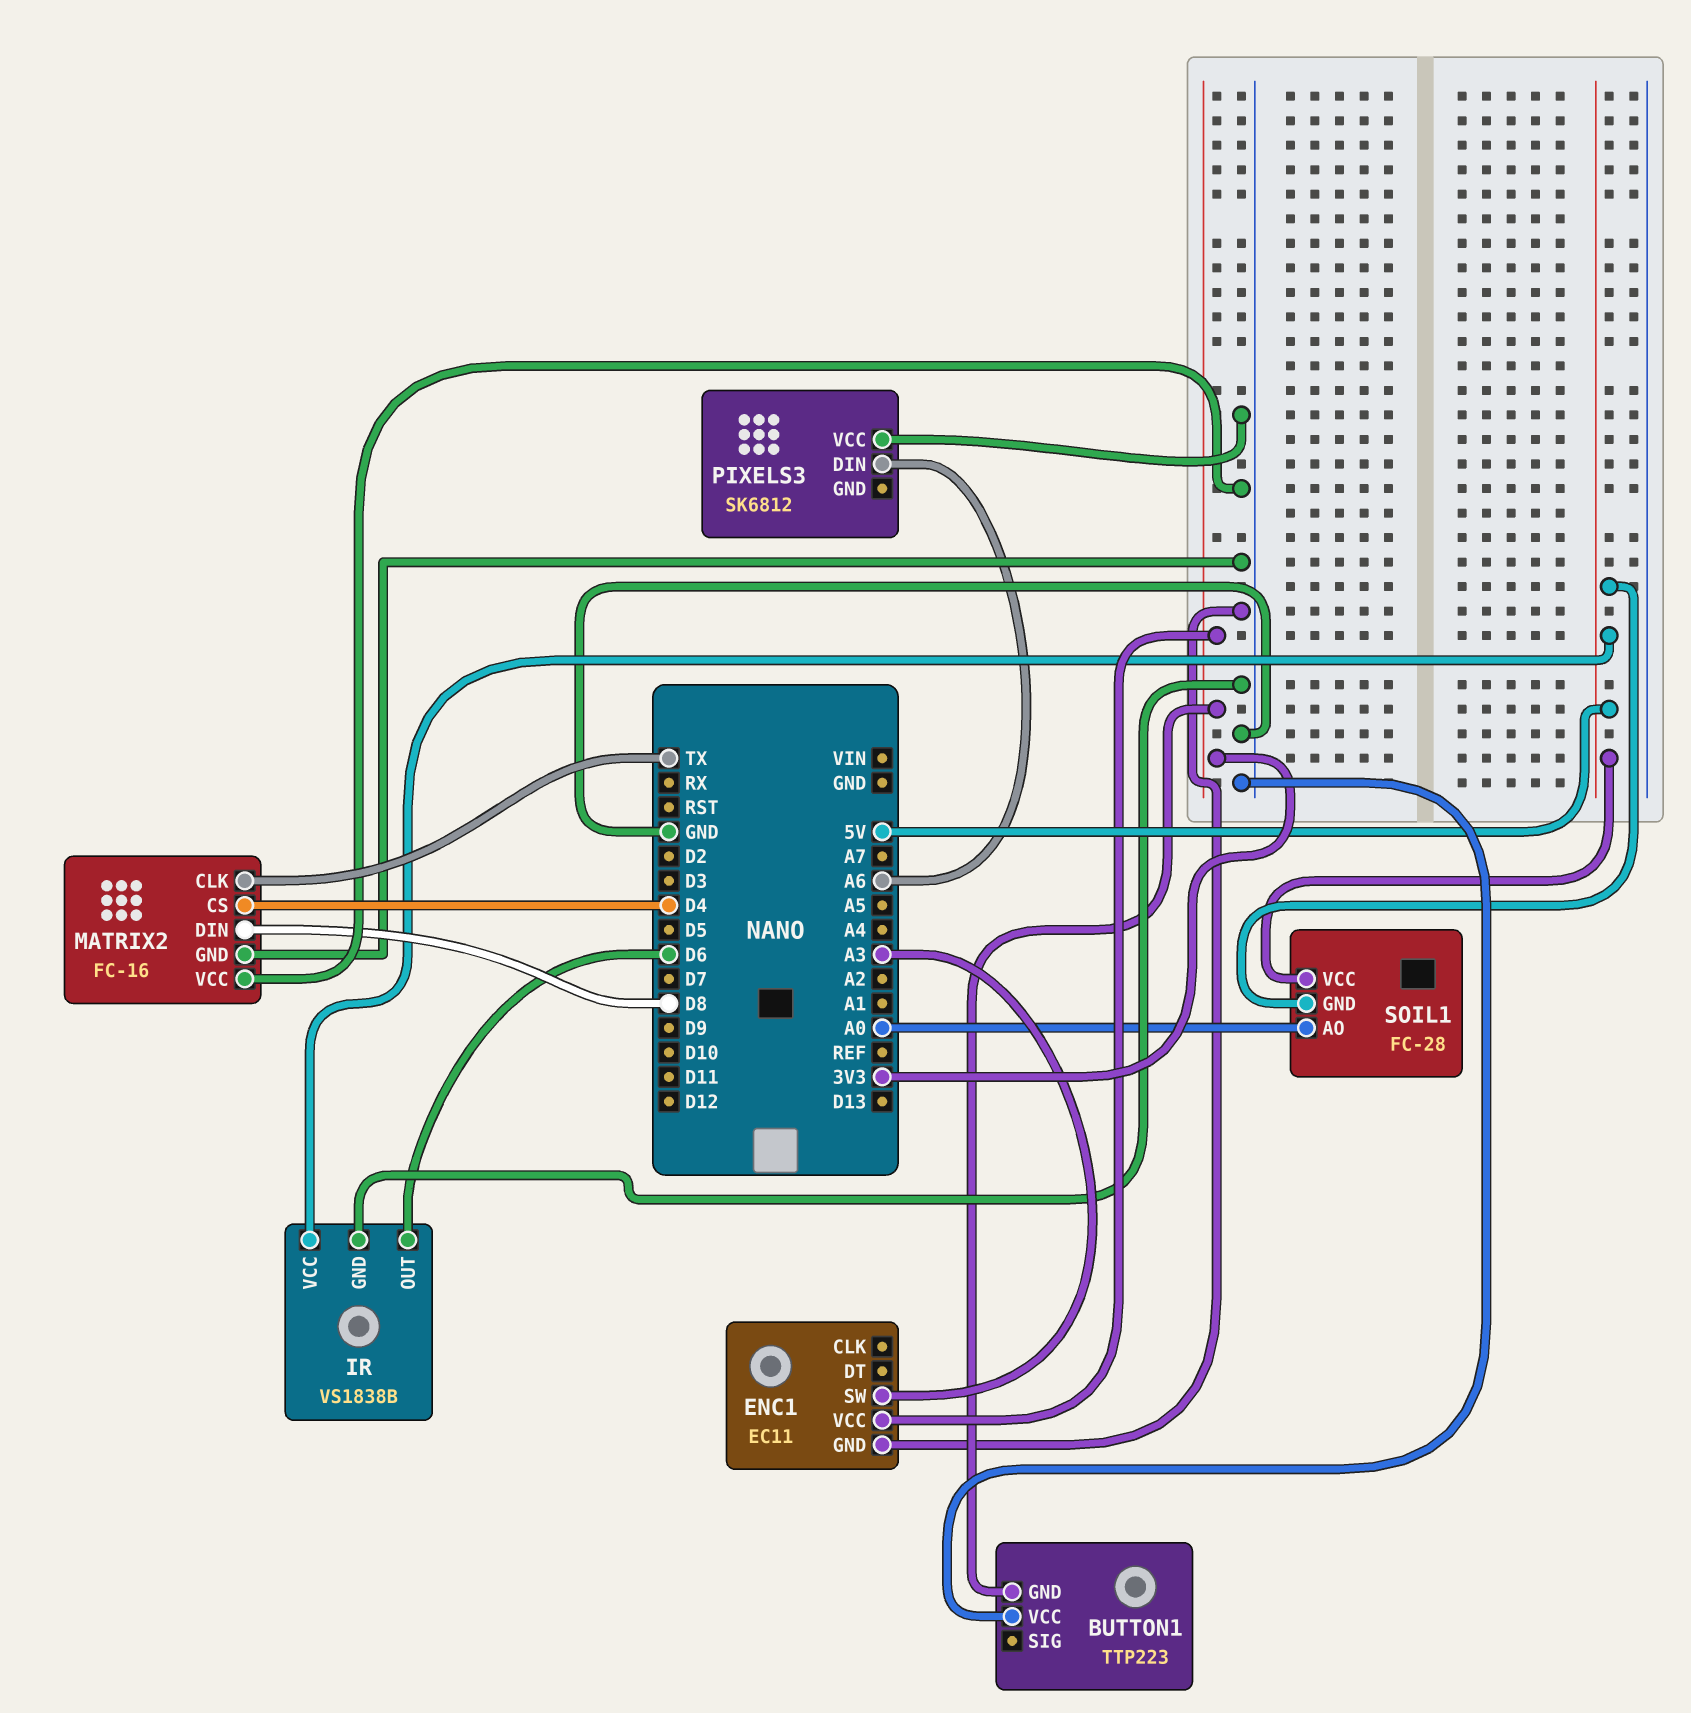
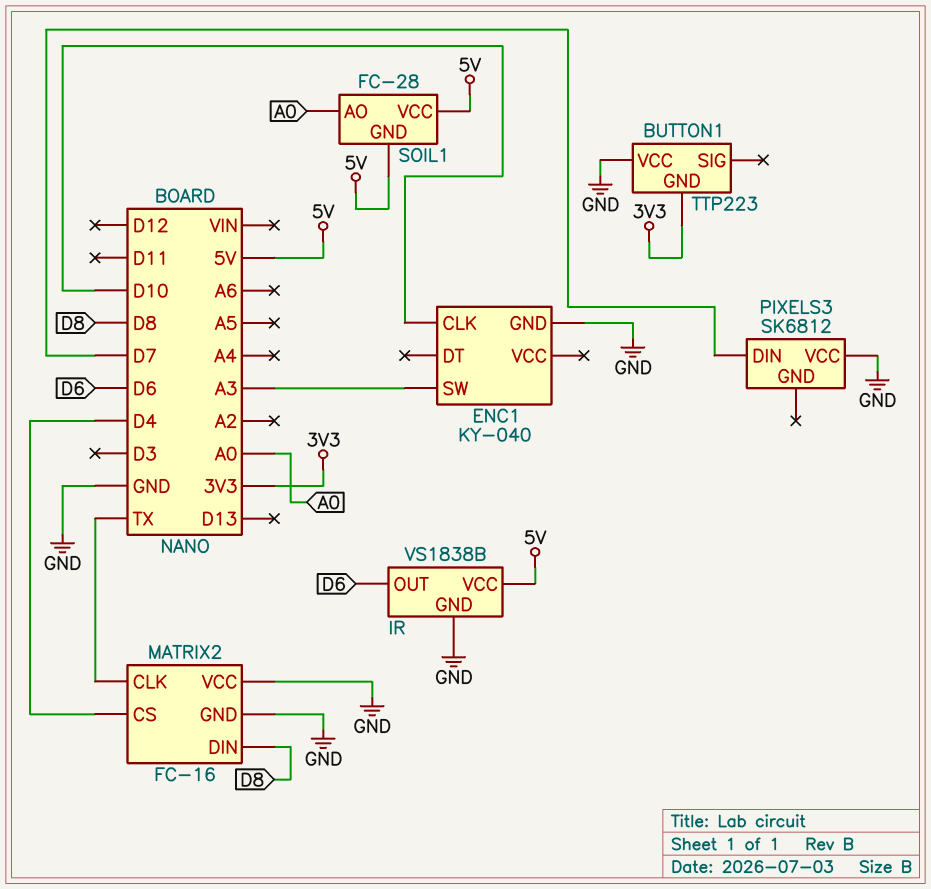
ENC1: EC11 -> KY-040
ENC1 pin CLK: none -> D10
ENC1 pin VCC: 3V3 -> none
PIXELS3 pin DIN: A6 -> D7

